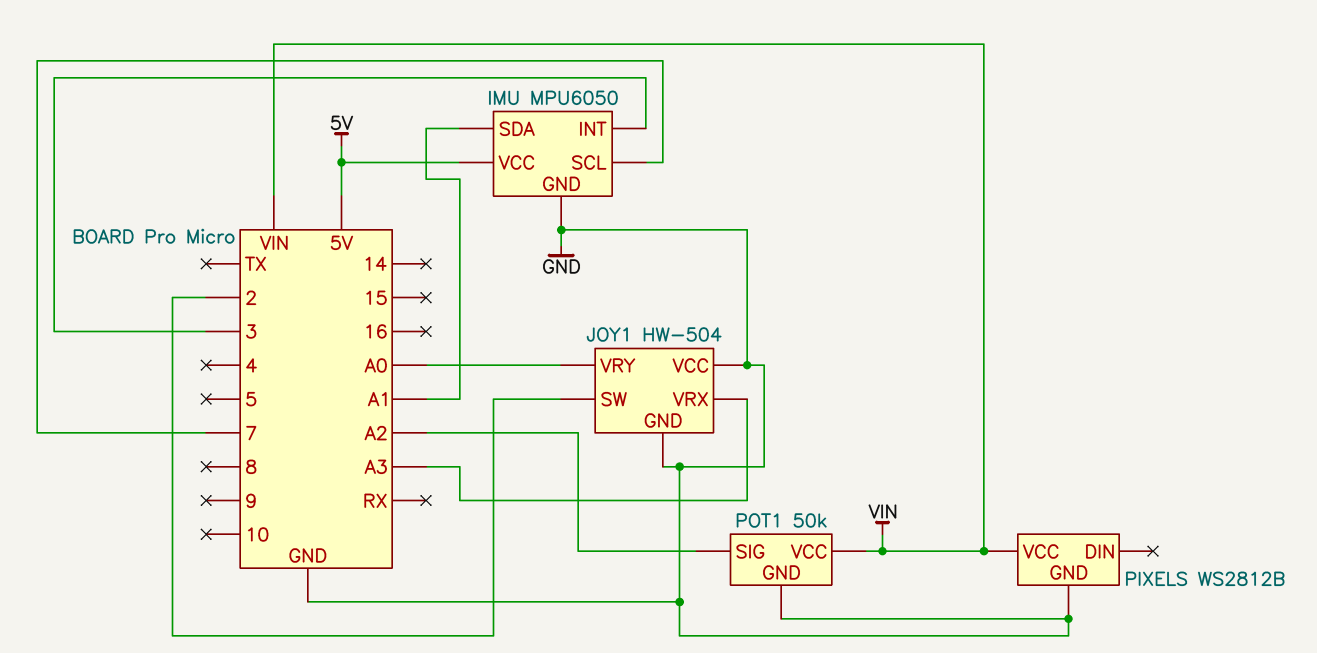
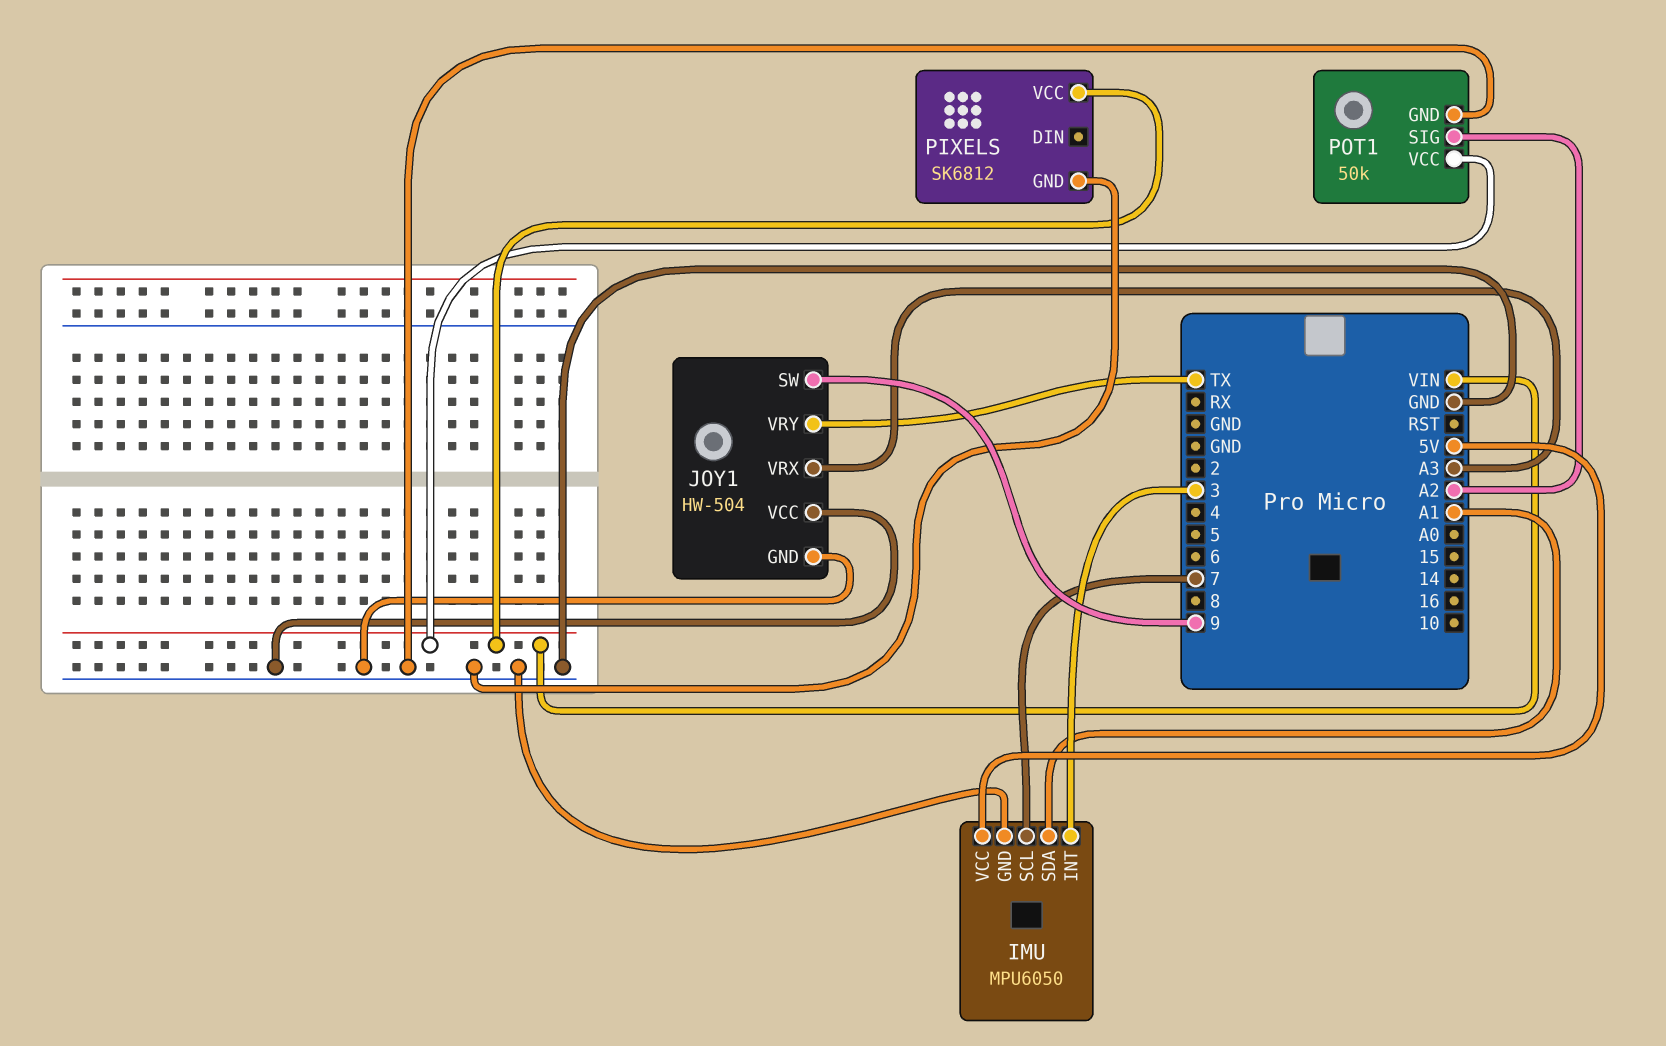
JOY1 pin SW: 2 -> 9
JOY1 pin VRY: A0 -> TX
PIXELS: WS2812B -> SK6812

